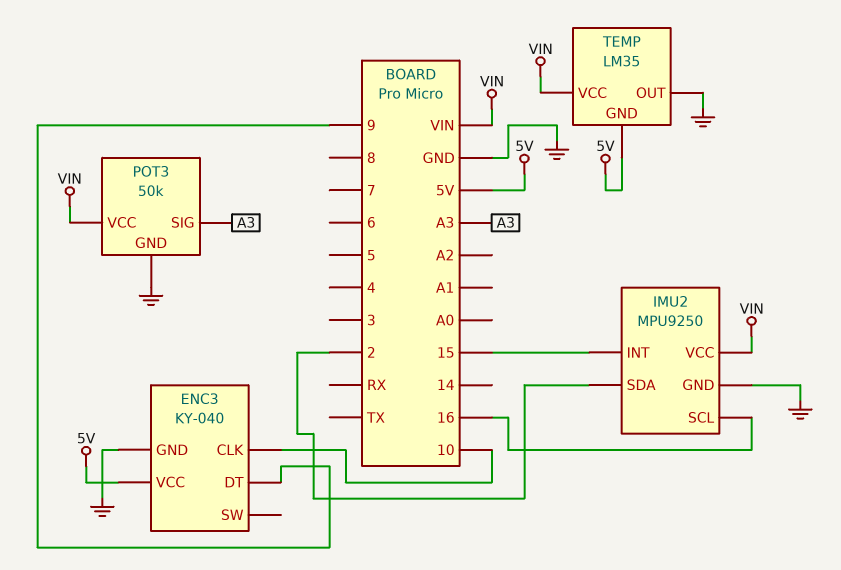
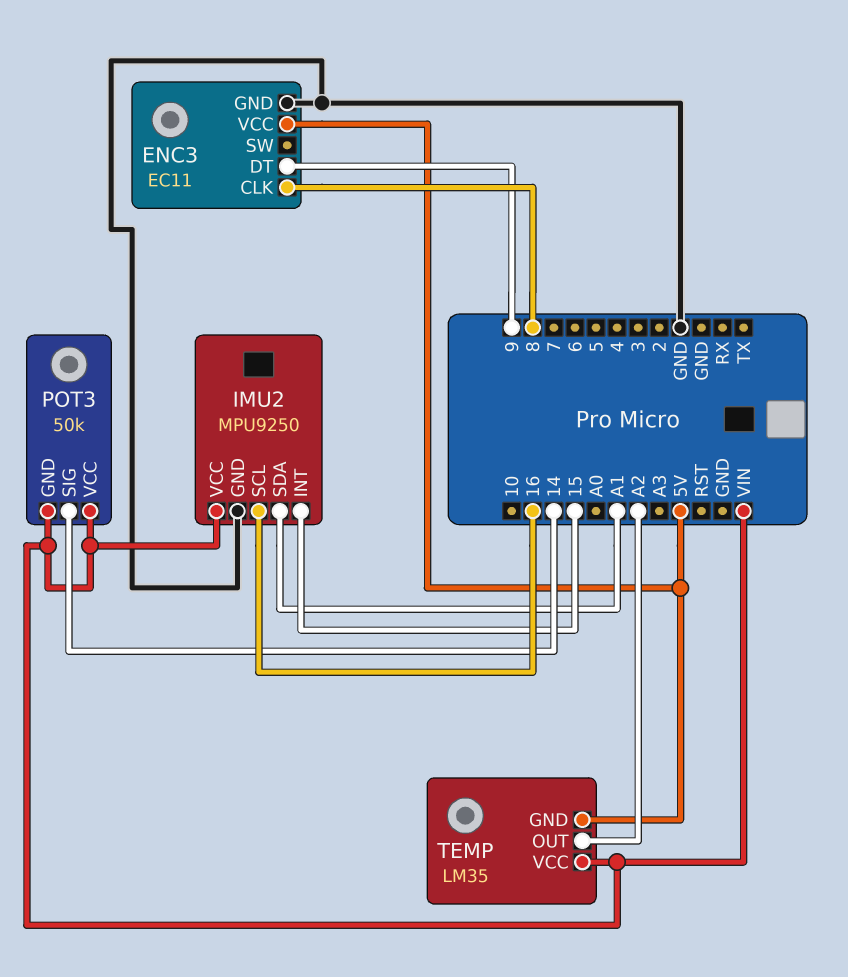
ENC3: KY-040 -> EC11
ENC3 pin CLK: 10 -> 8
IMU2 pin SDA: 2 -> A1
POT3 pin GND: GND -> VIN
POT3 pin SIG: A3 -> 14
TEMP pin OUT: GND -> A2

